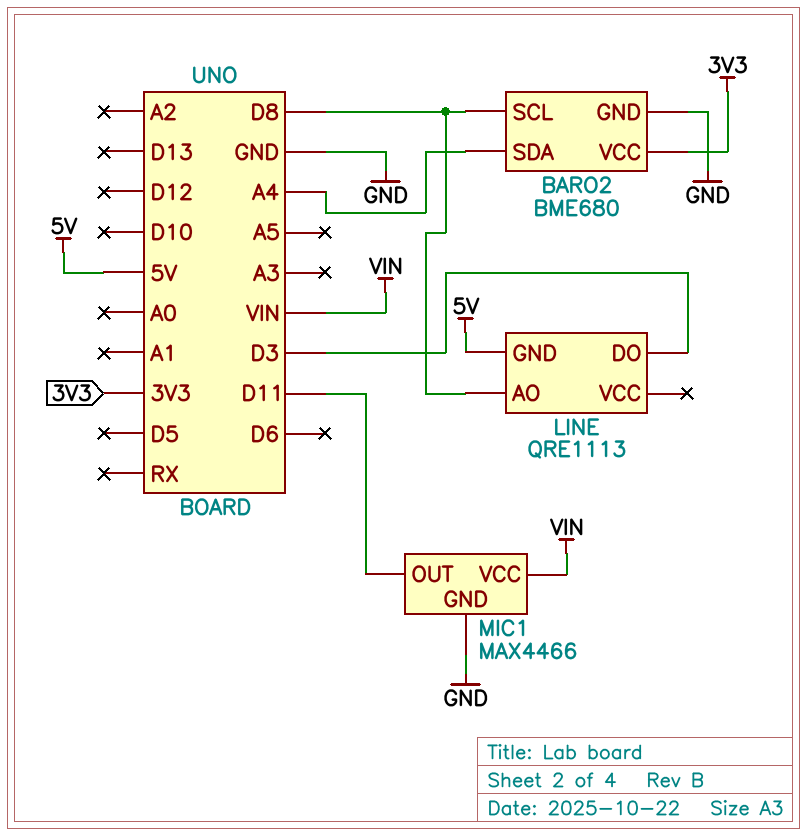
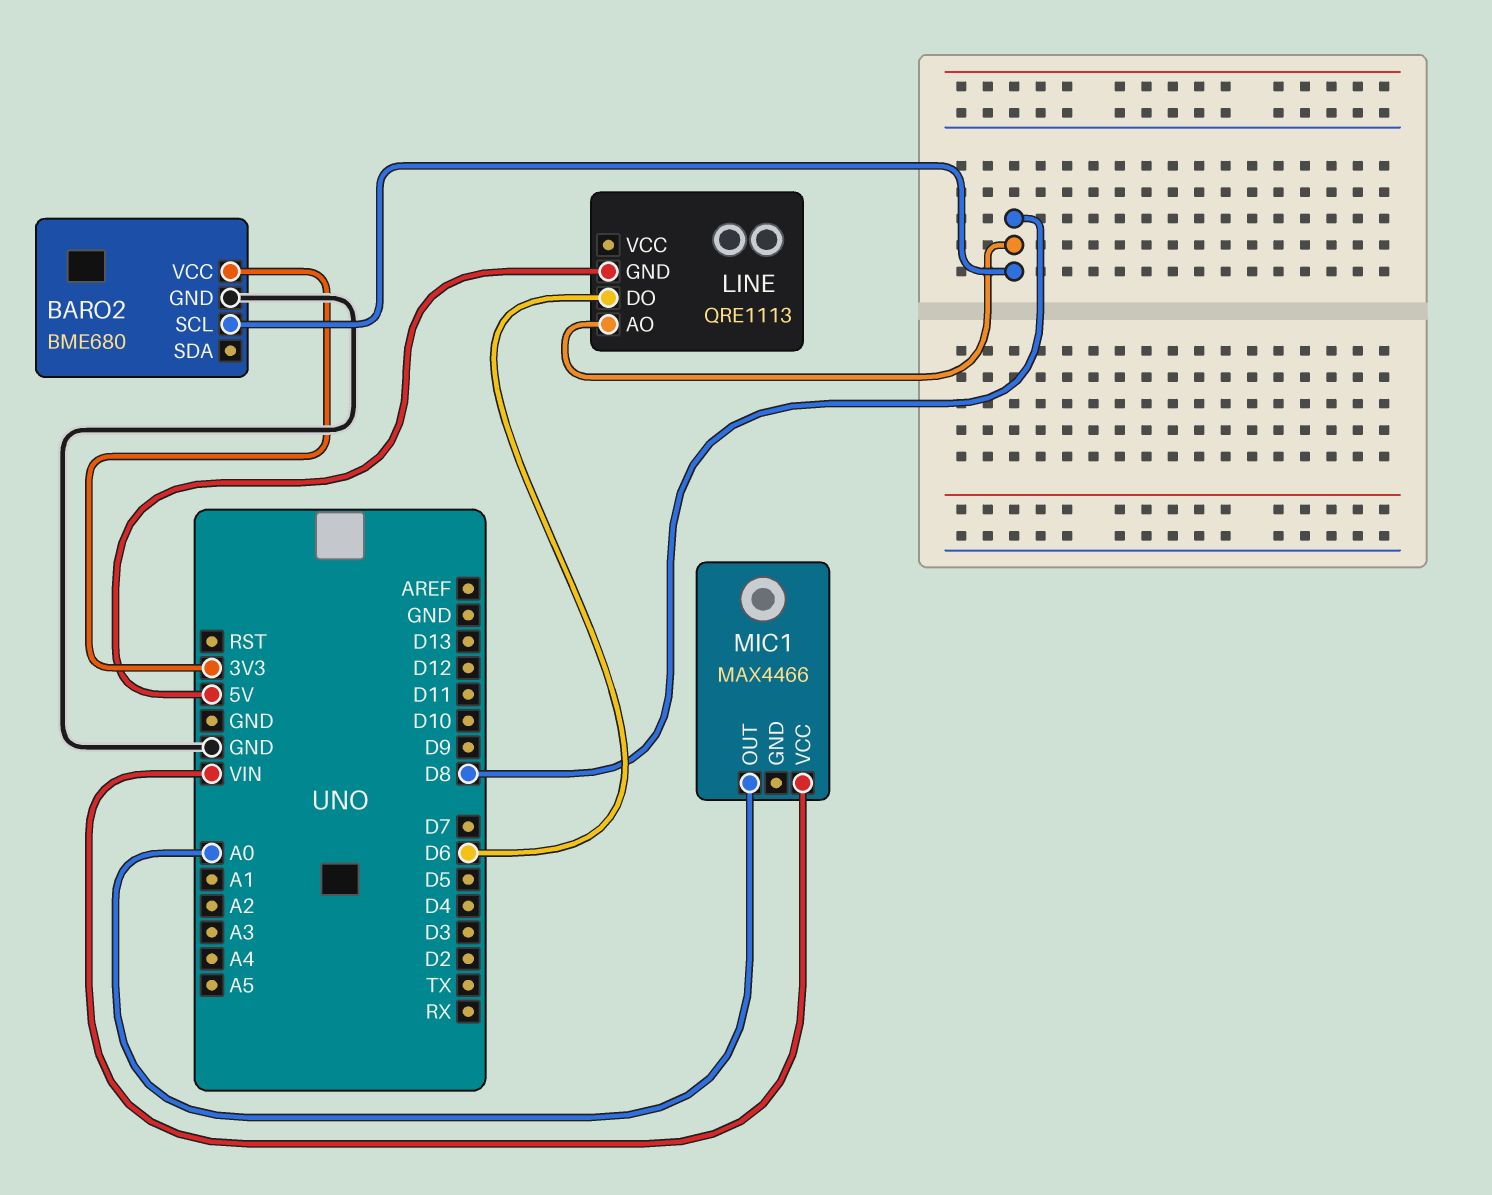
BARO2 pin SDA: A4 -> none
LINE pin DO: D3 -> D6
MIC1 pin GND: GND -> none
MIC1 pin OUT: D11 -> A0

